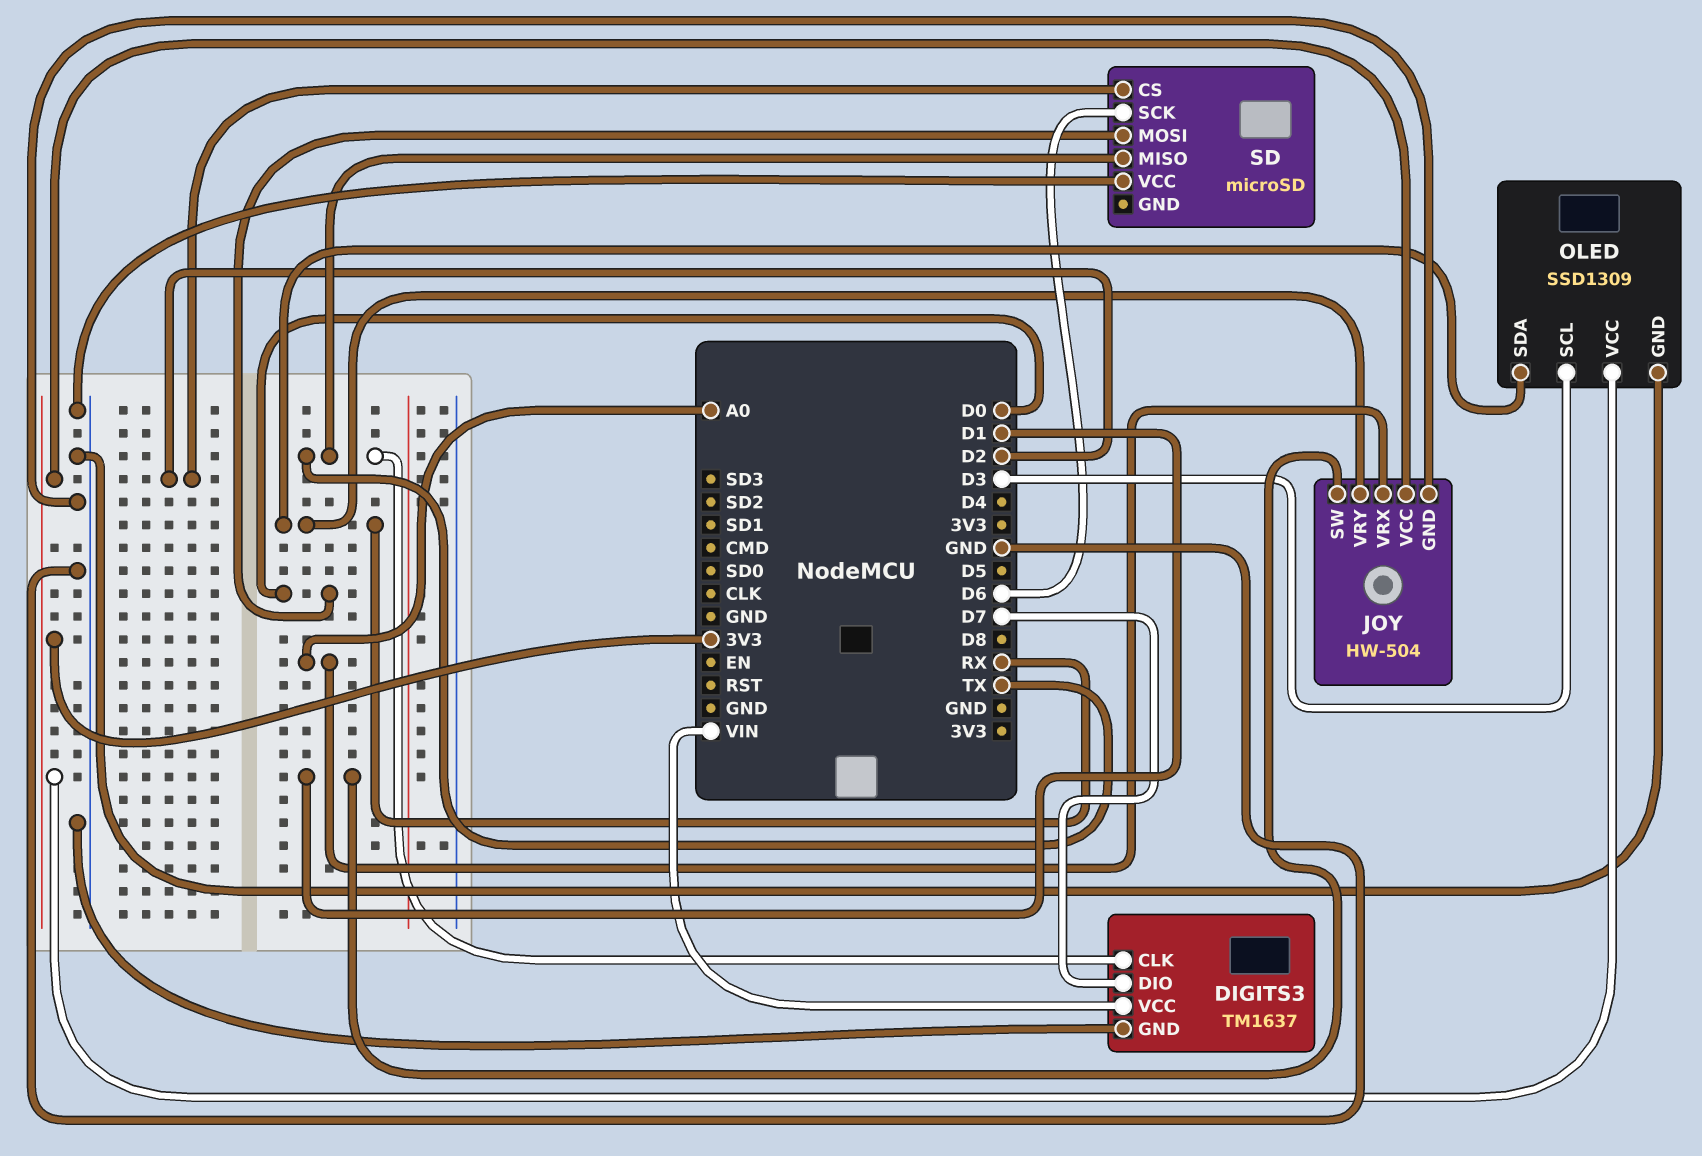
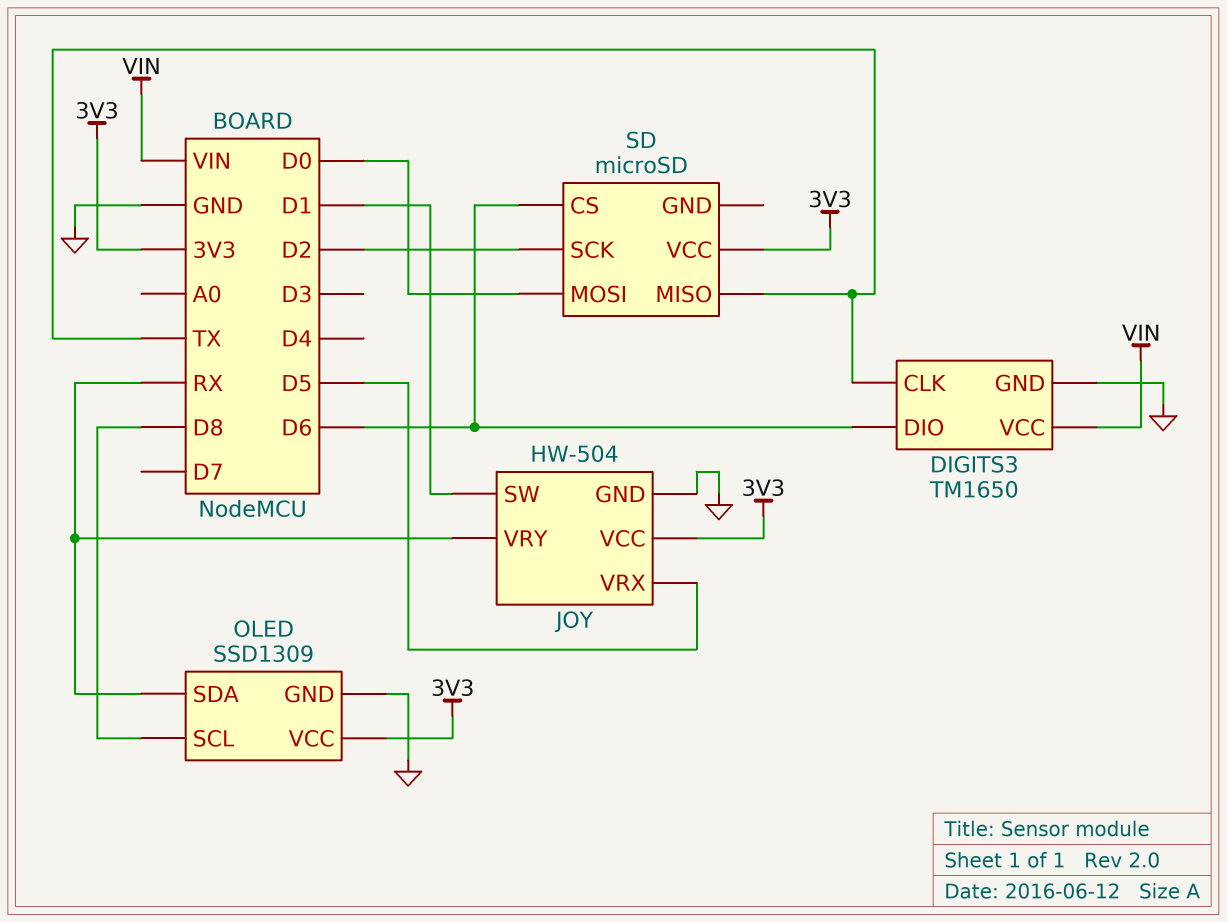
DIGITS3: TM1637 -> TM1650
DIGITS3 pin DIO: D7 -> D6
JOY pin VRX: A0 -> D5
OLED pin SCL: D3 -> D8
SD pin CS: D2 -> D6
SD pin SCK: D6 -> D2
SD pin VCC: GND -> 3V3

